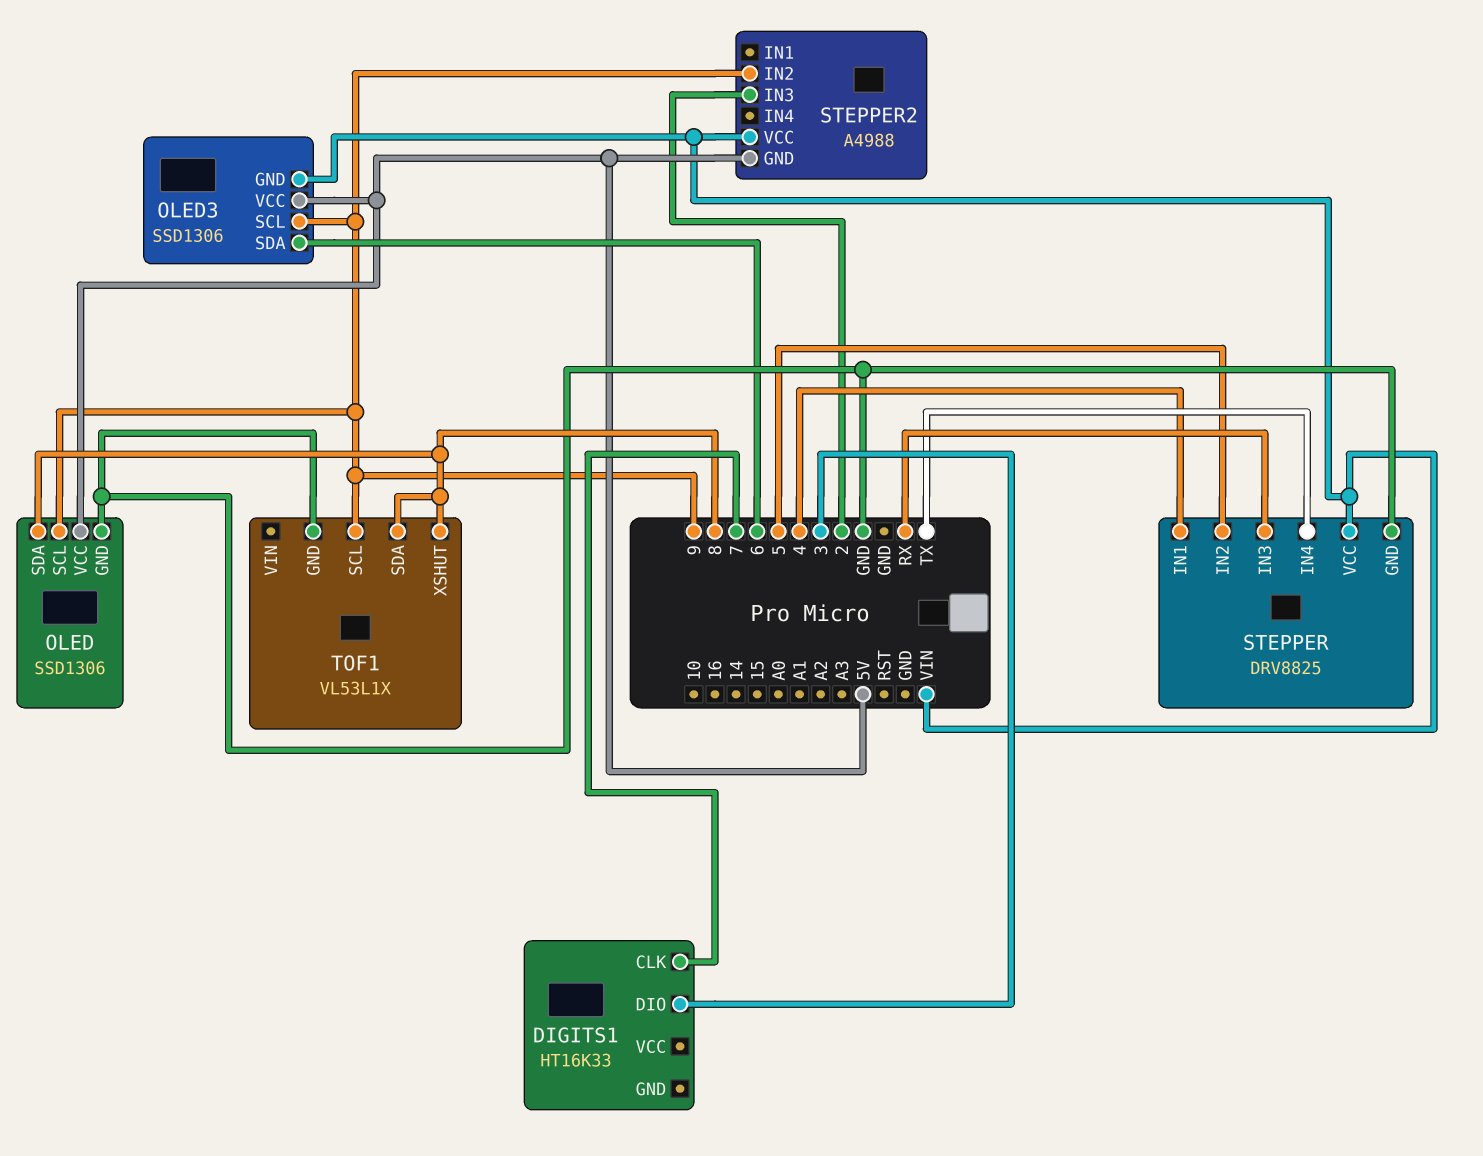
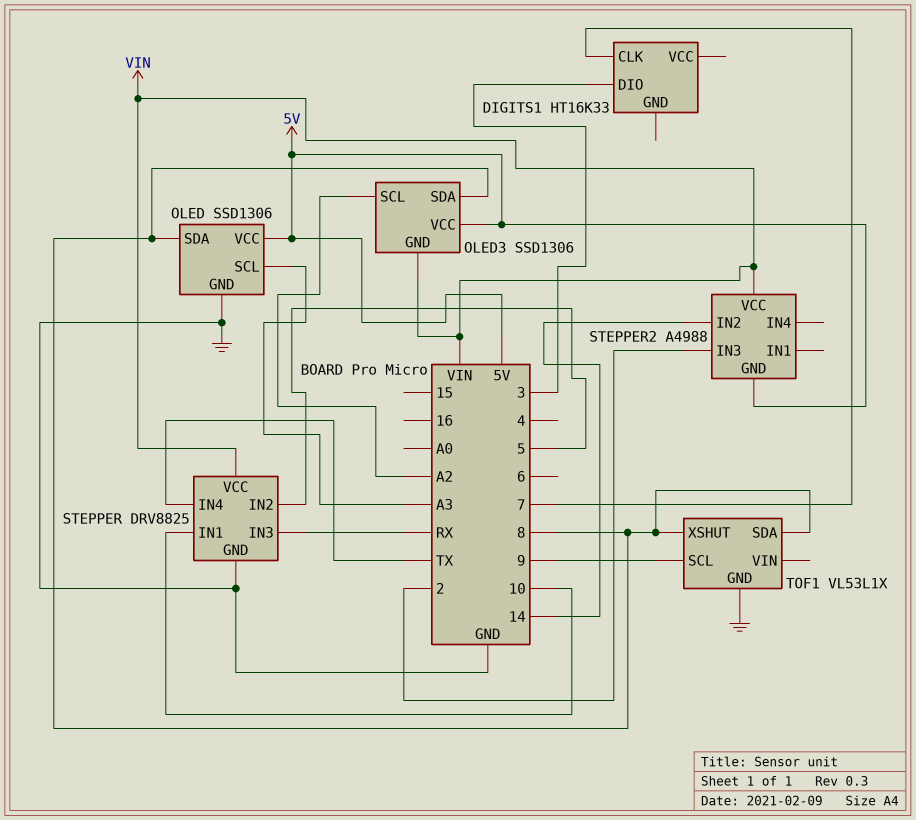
OLED pin SCL: 9 -> A3
OLED3 pin SCL: 9 -> A2
OLED3 pin SDA: 6 -> 8
STEPPER pin IN1: 4 -> 10
STEPPER2 pin IN2: 9 -> 14

